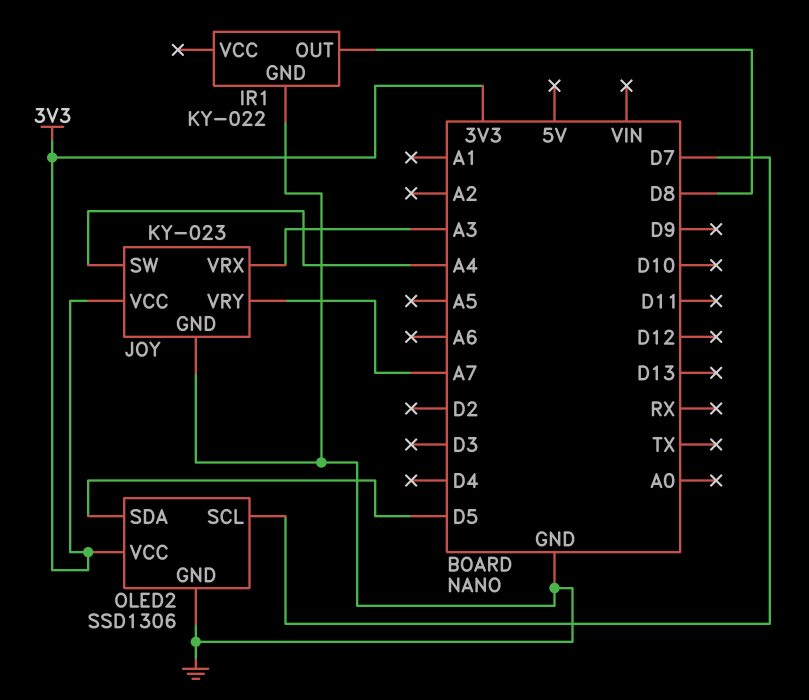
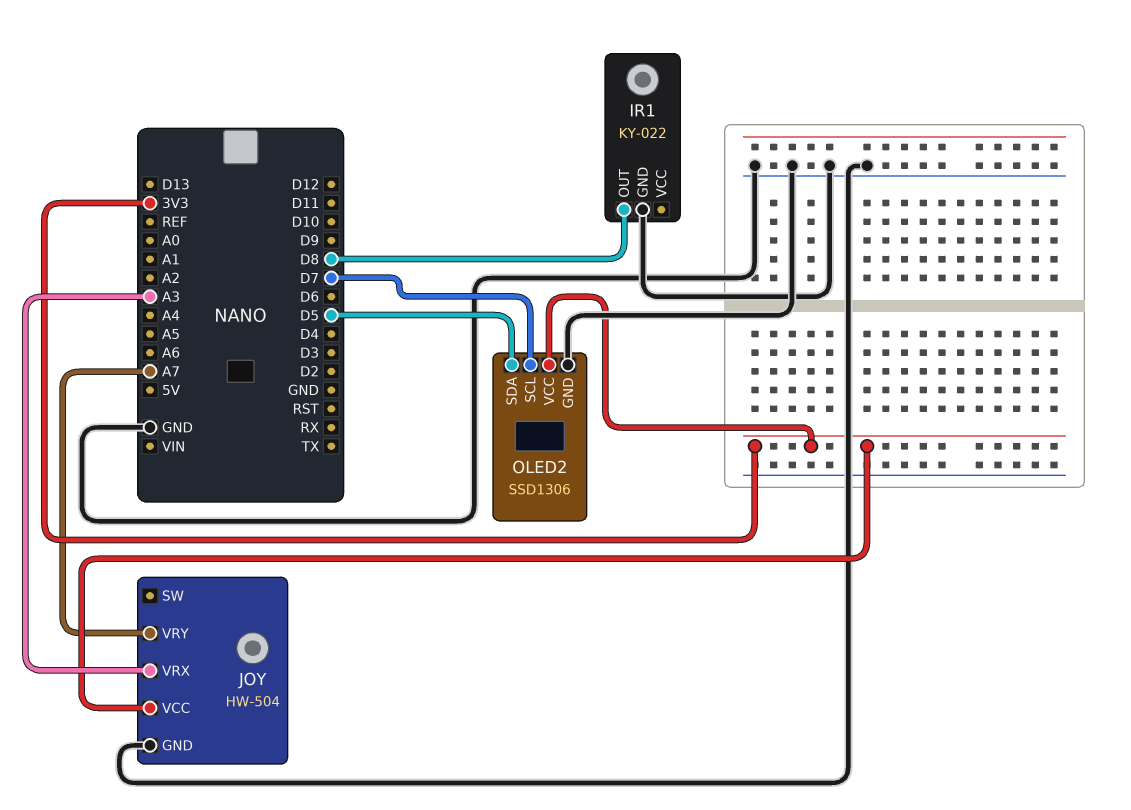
JOY: KY-023 -> HW-504
JOY pin SW: A4 -> none

